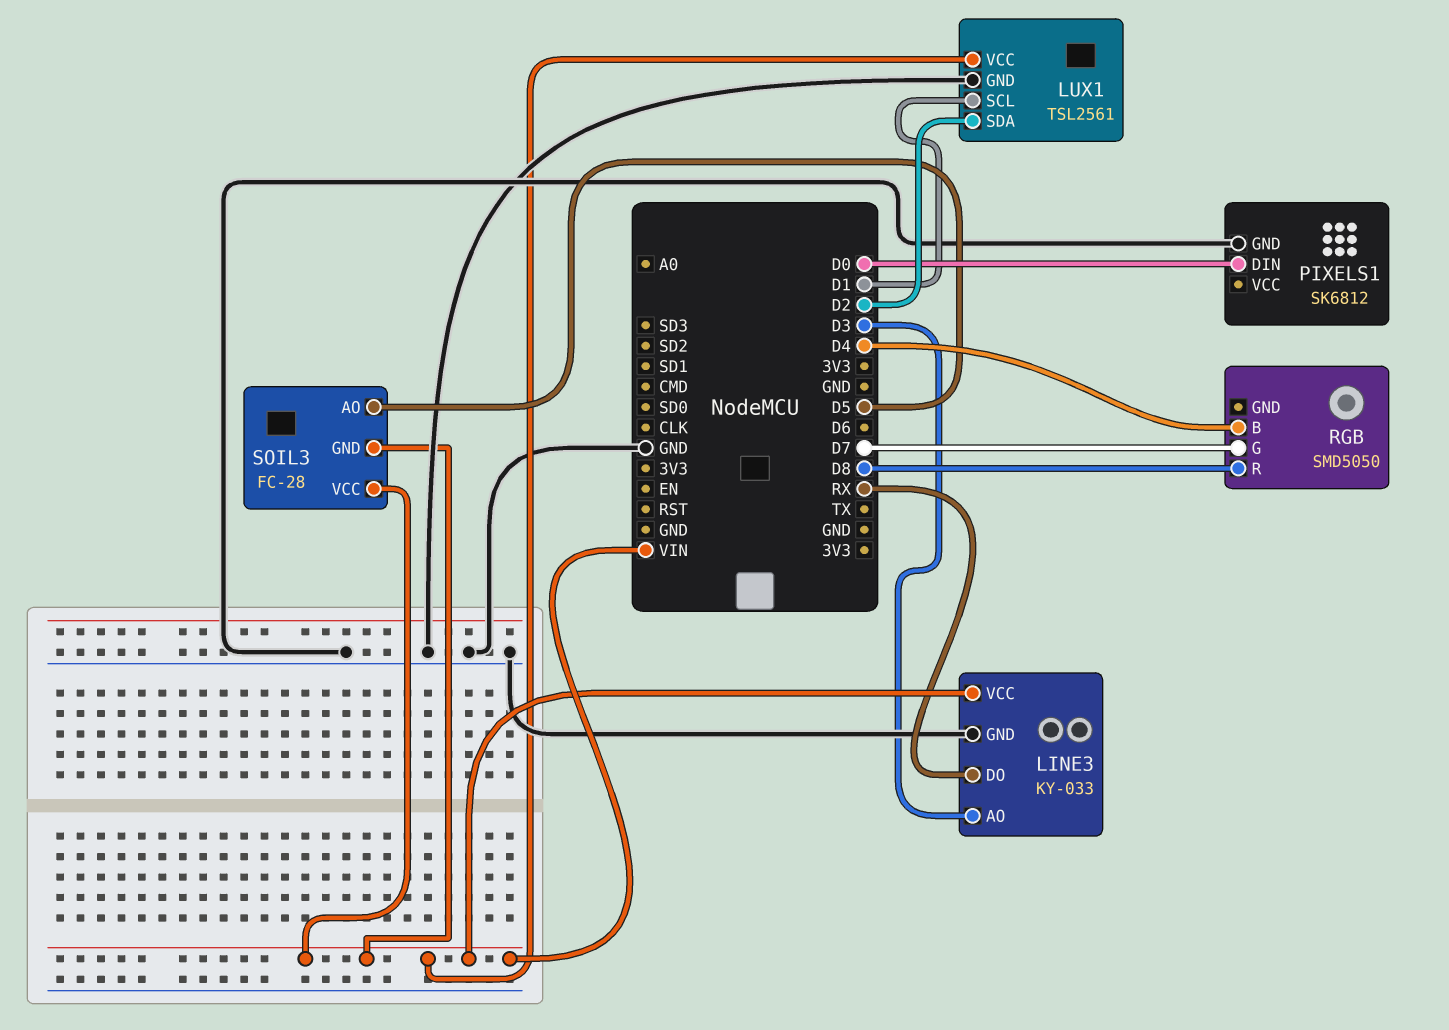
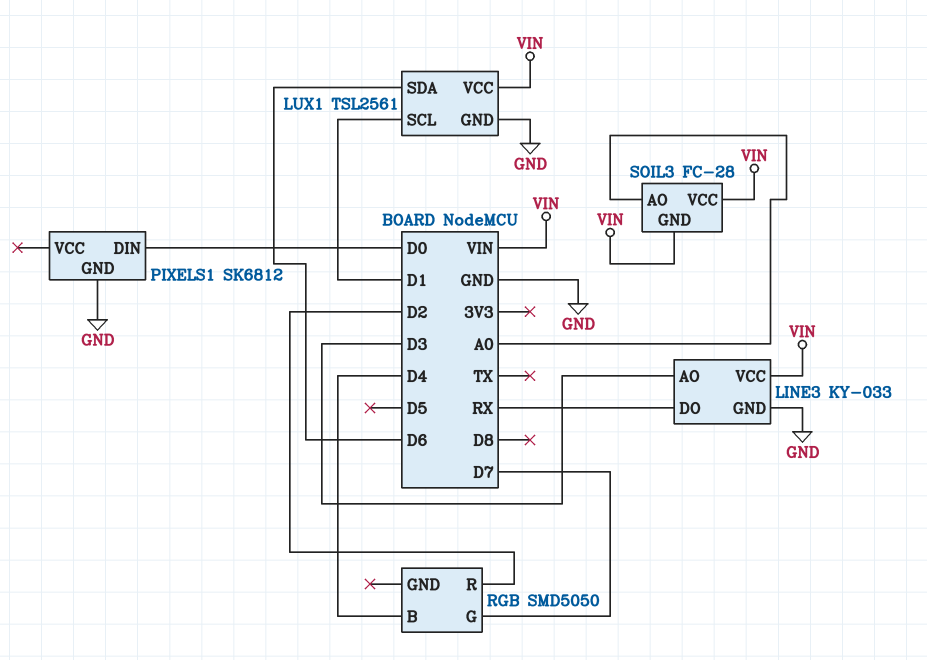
LUX1 pin SDA: D2 -> D6
RGB pin R: D8 -> D2
SOIL3 pin AO: D5 -> A0

